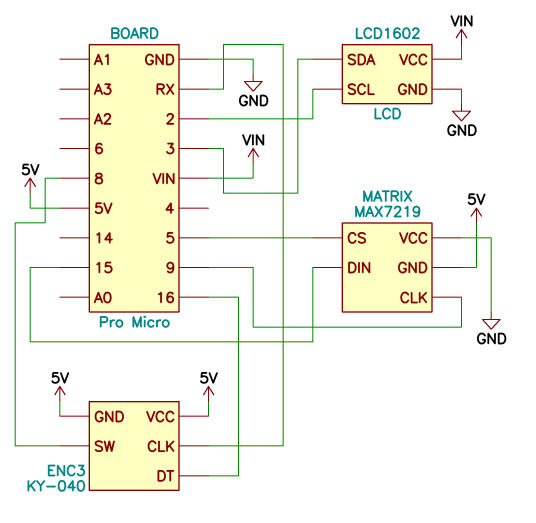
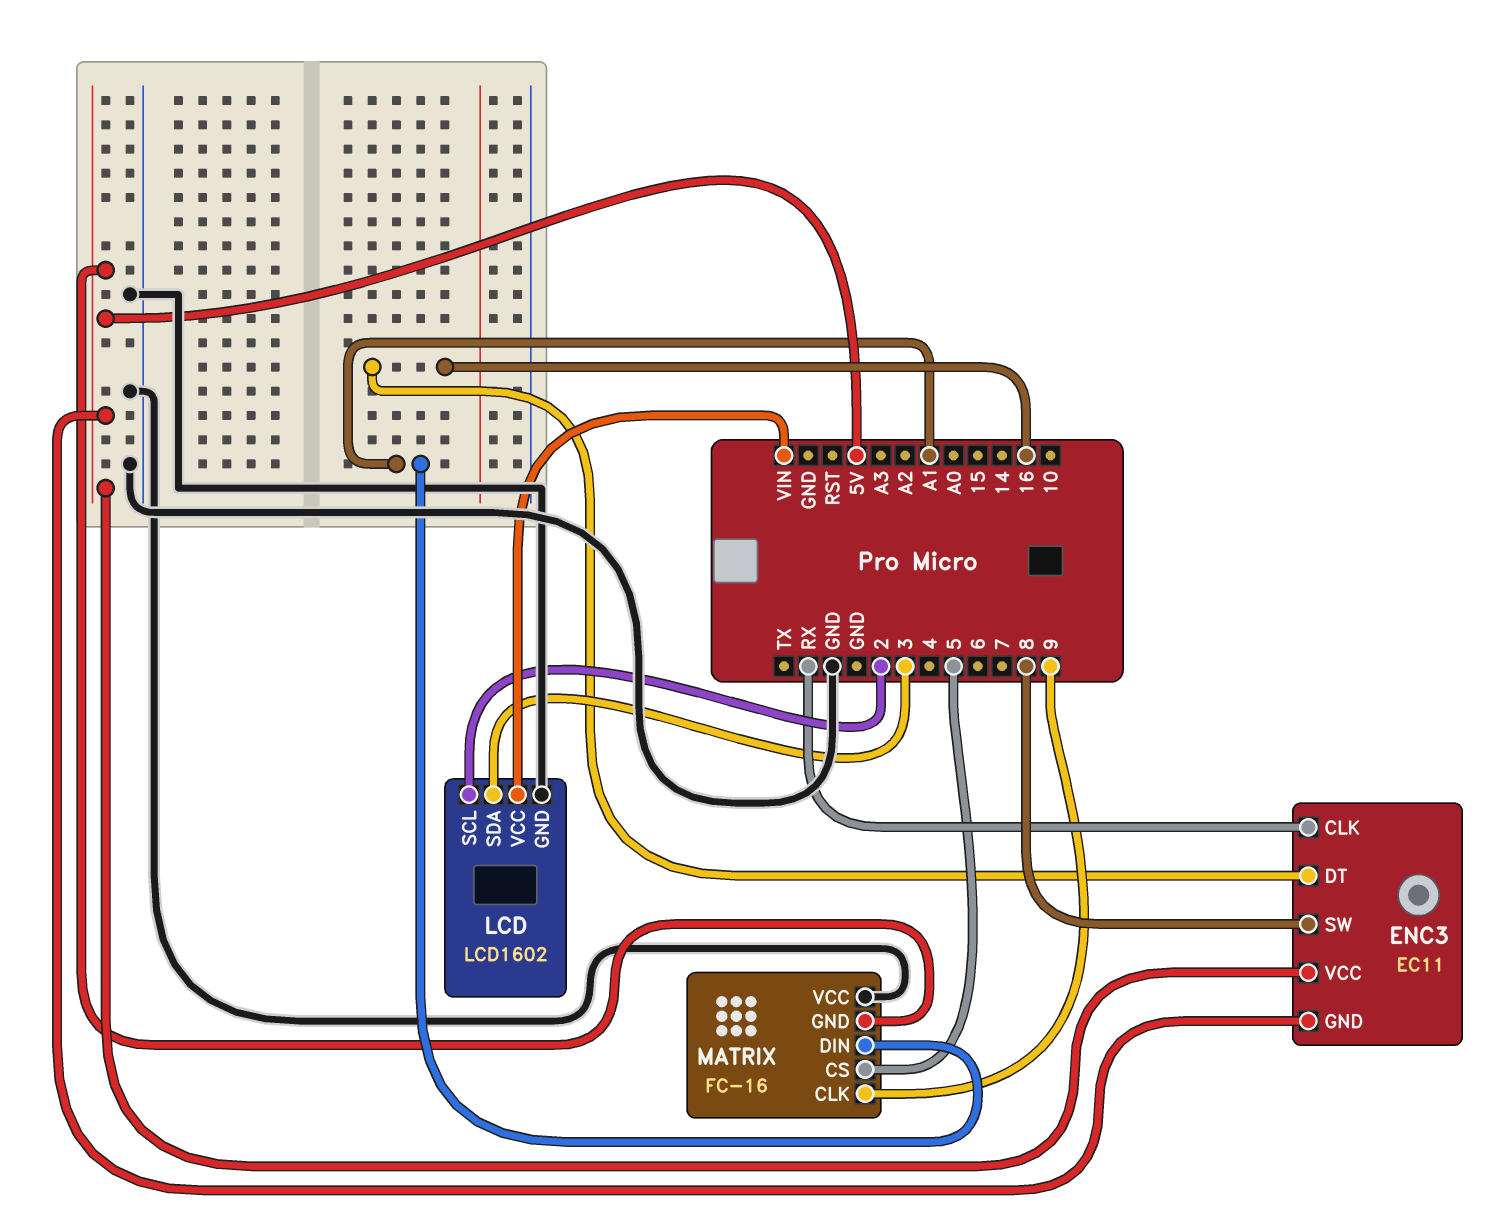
ENC3: KY-040 -> EC11
MATRIX: MAX7219 -> FC-16
MATRIX pin DIN: 15 -> A1

